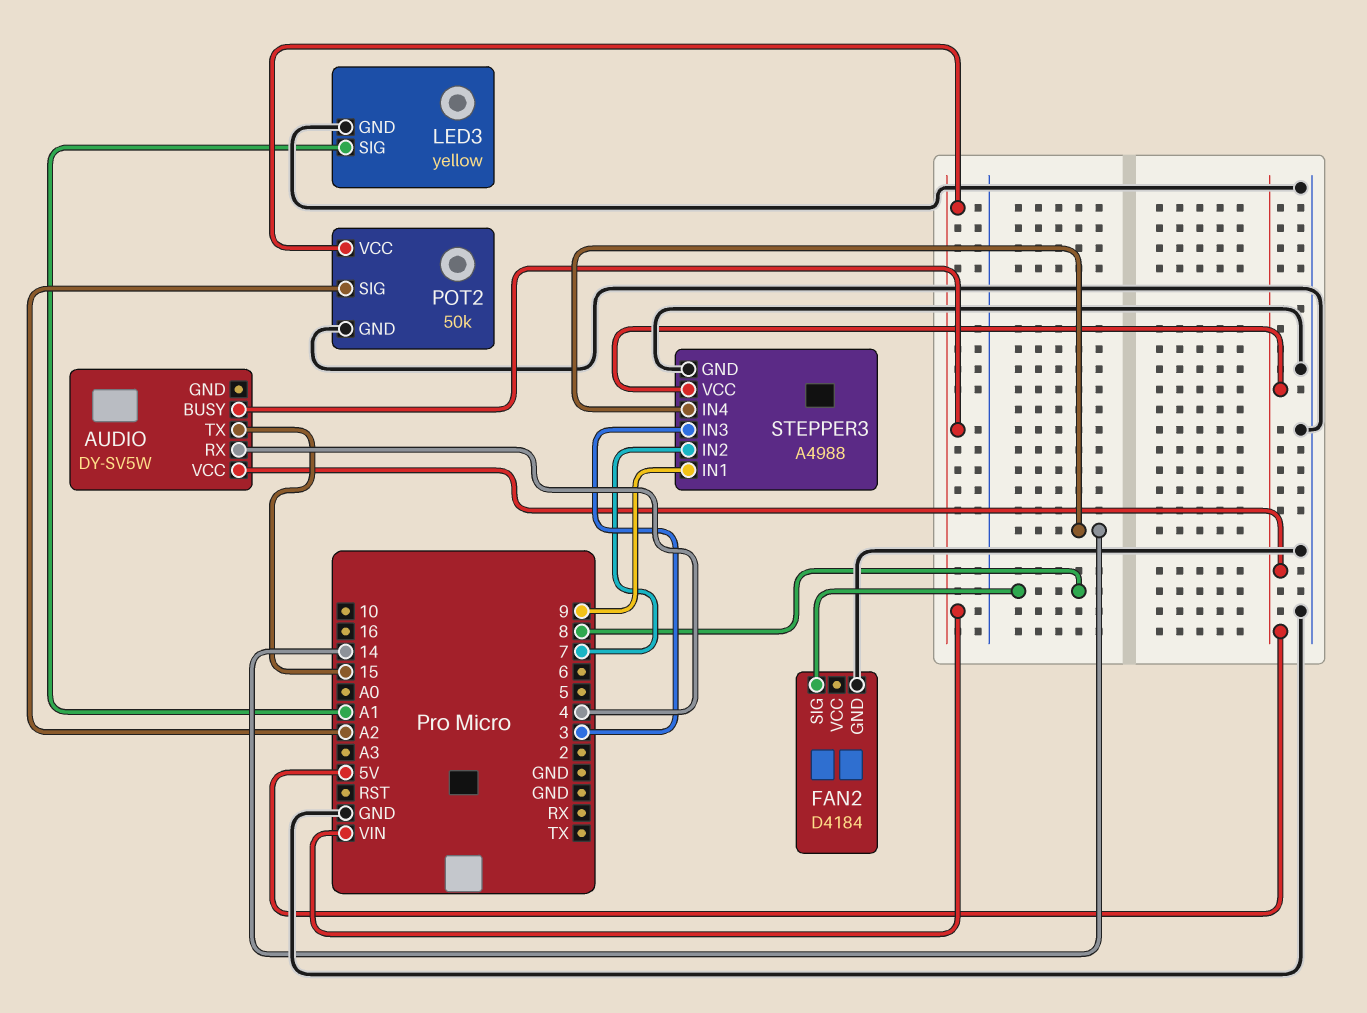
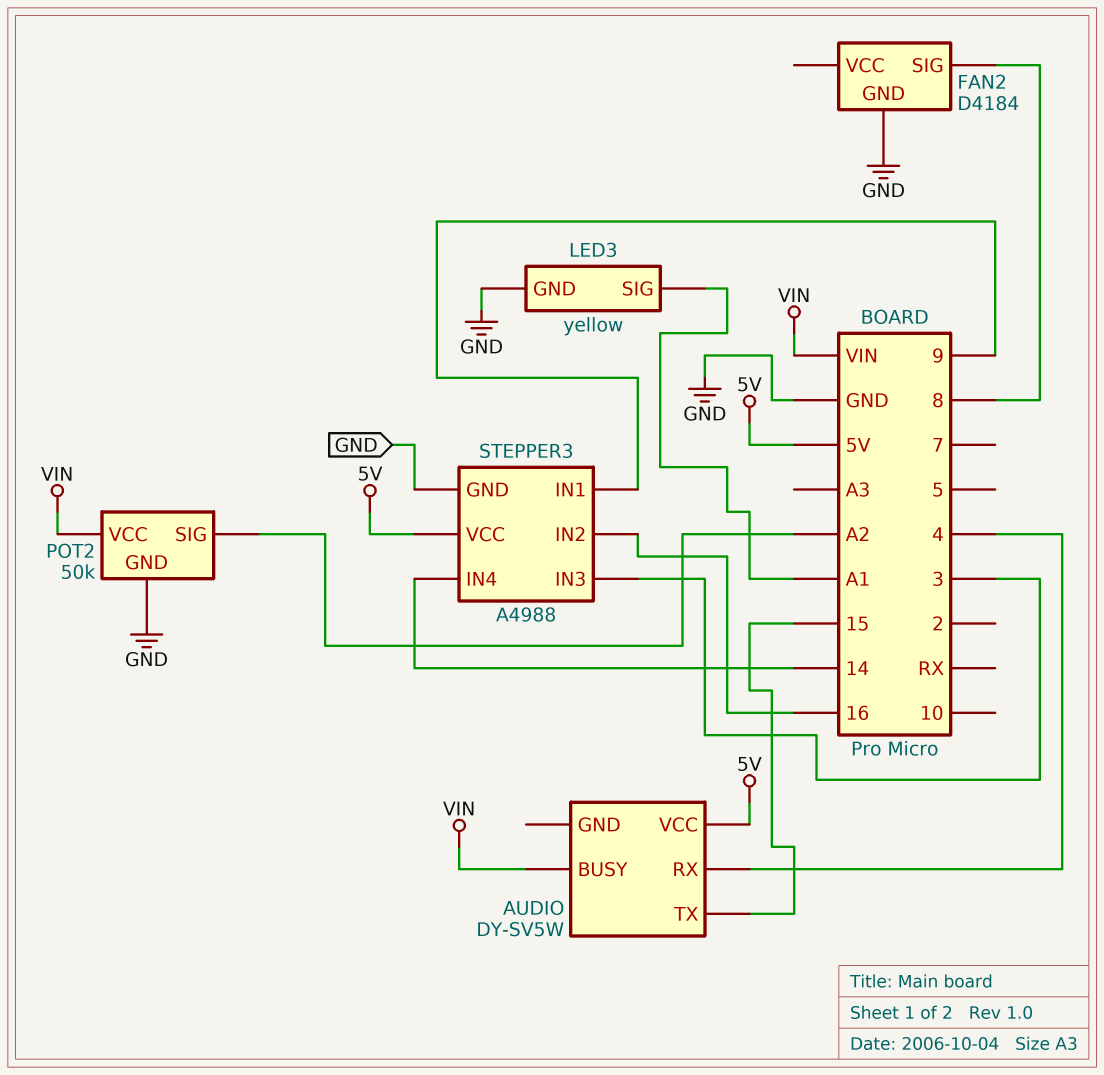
STEPPER3 pin IN2: 7 -> 16

